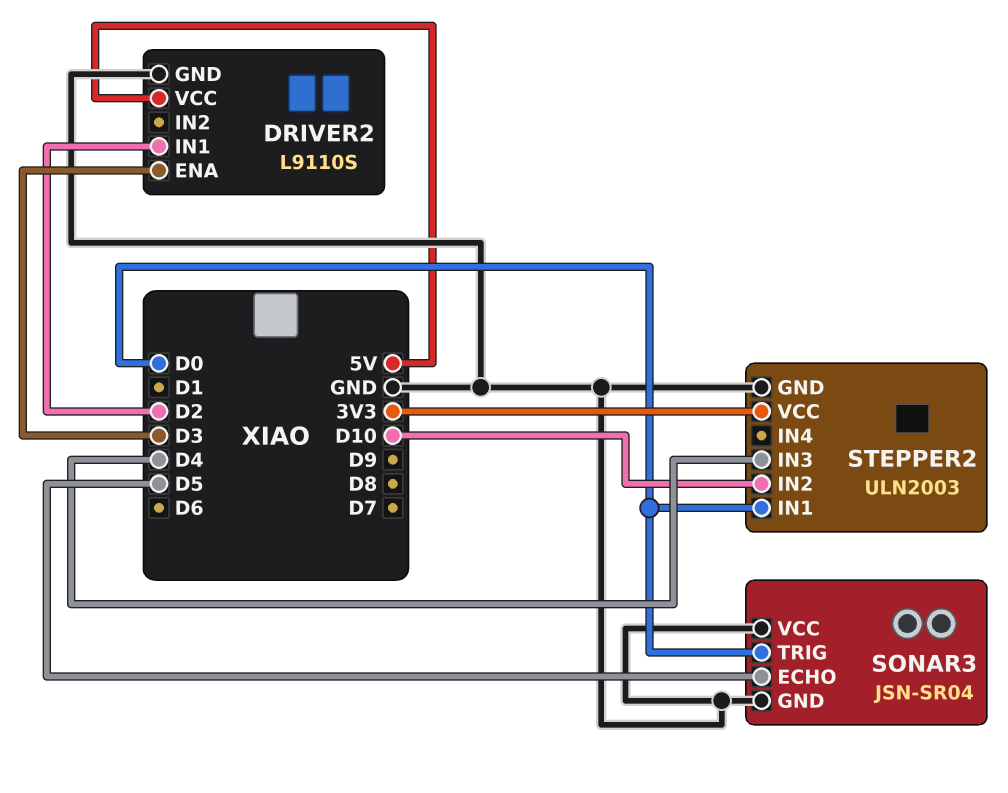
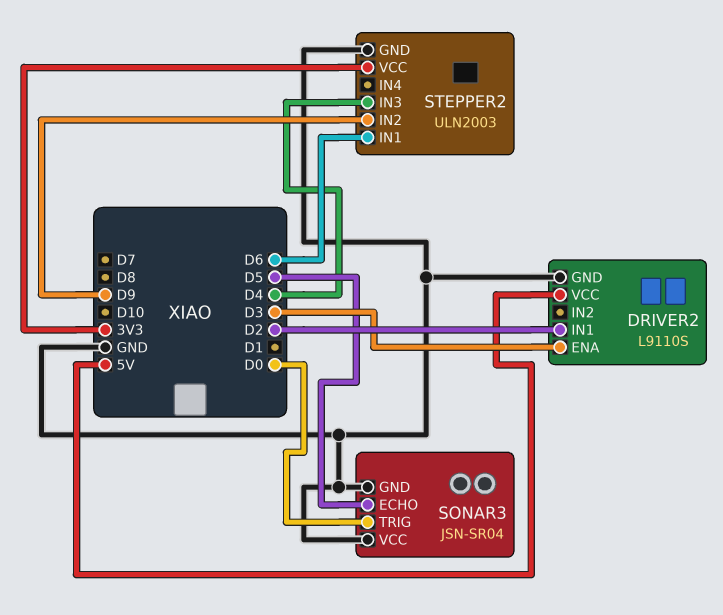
STEPPER2 pin IN1: D0 -> D6
STEPPER2 pin IN2: D10 -> D9

